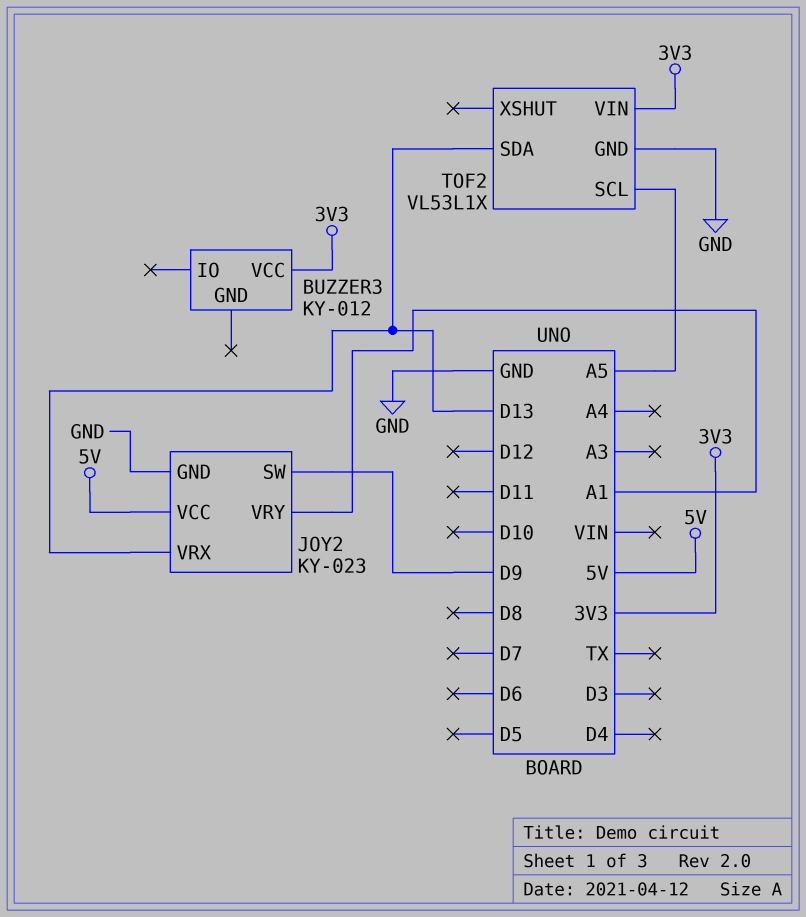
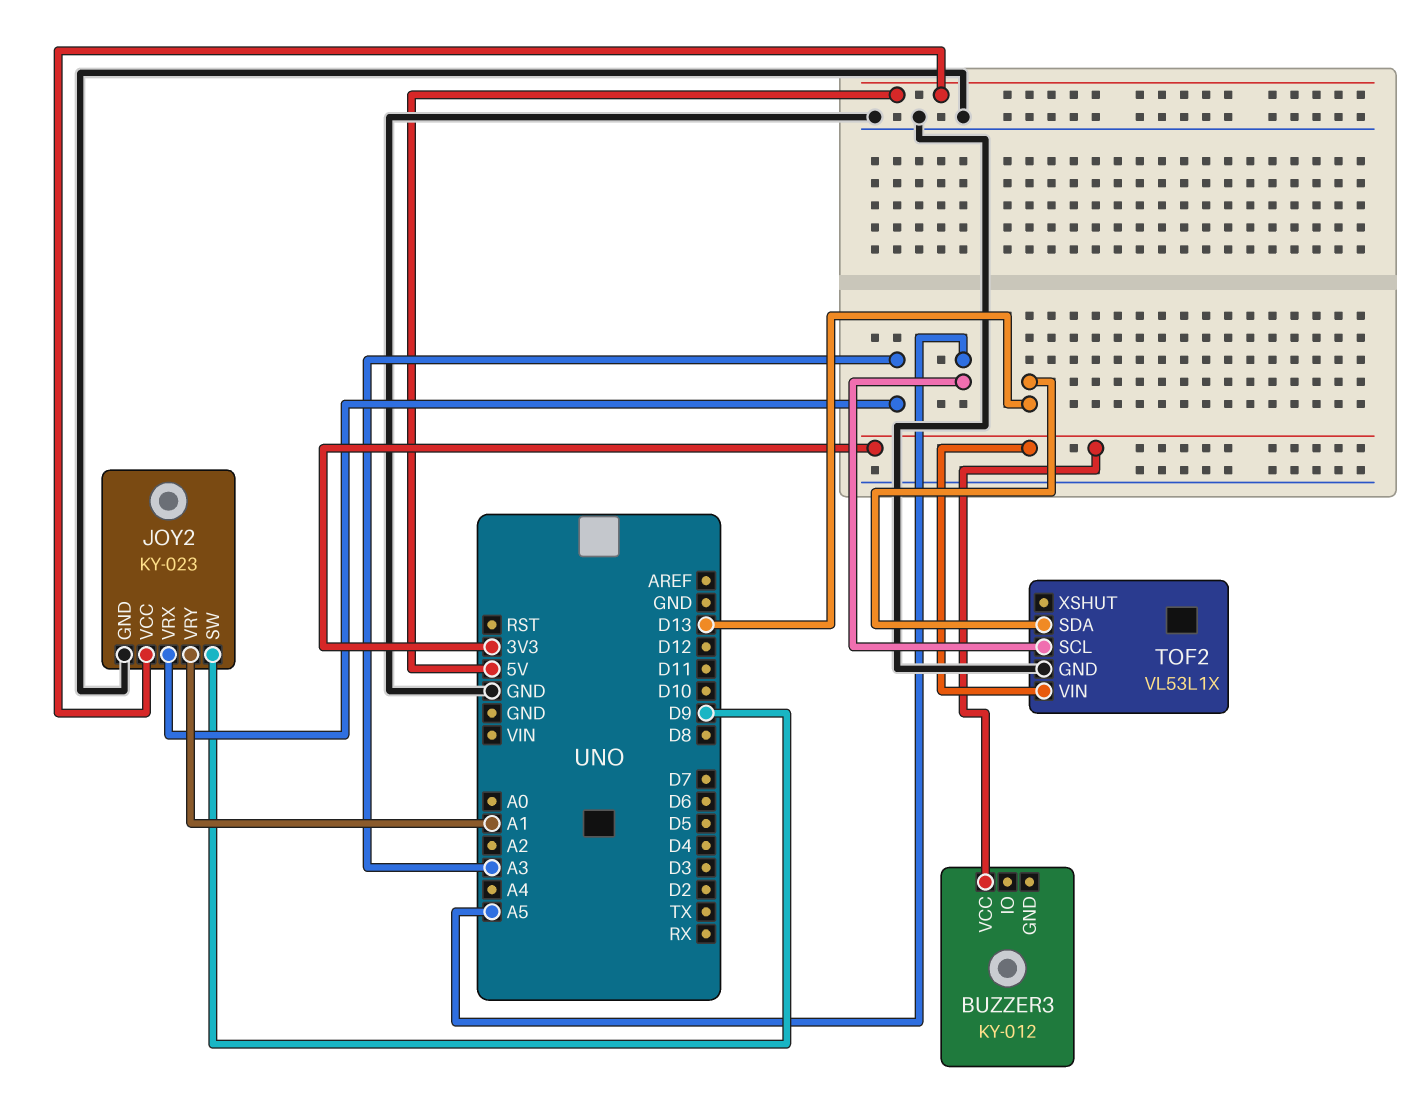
JOY2 pin VRX: D13 -> A3

